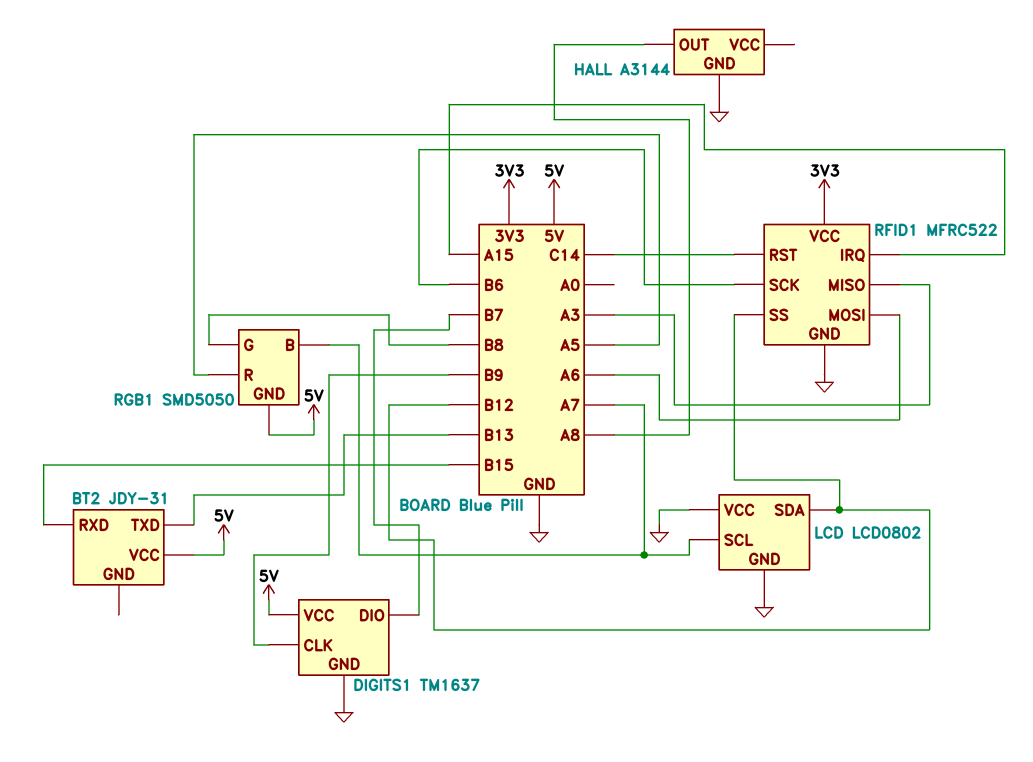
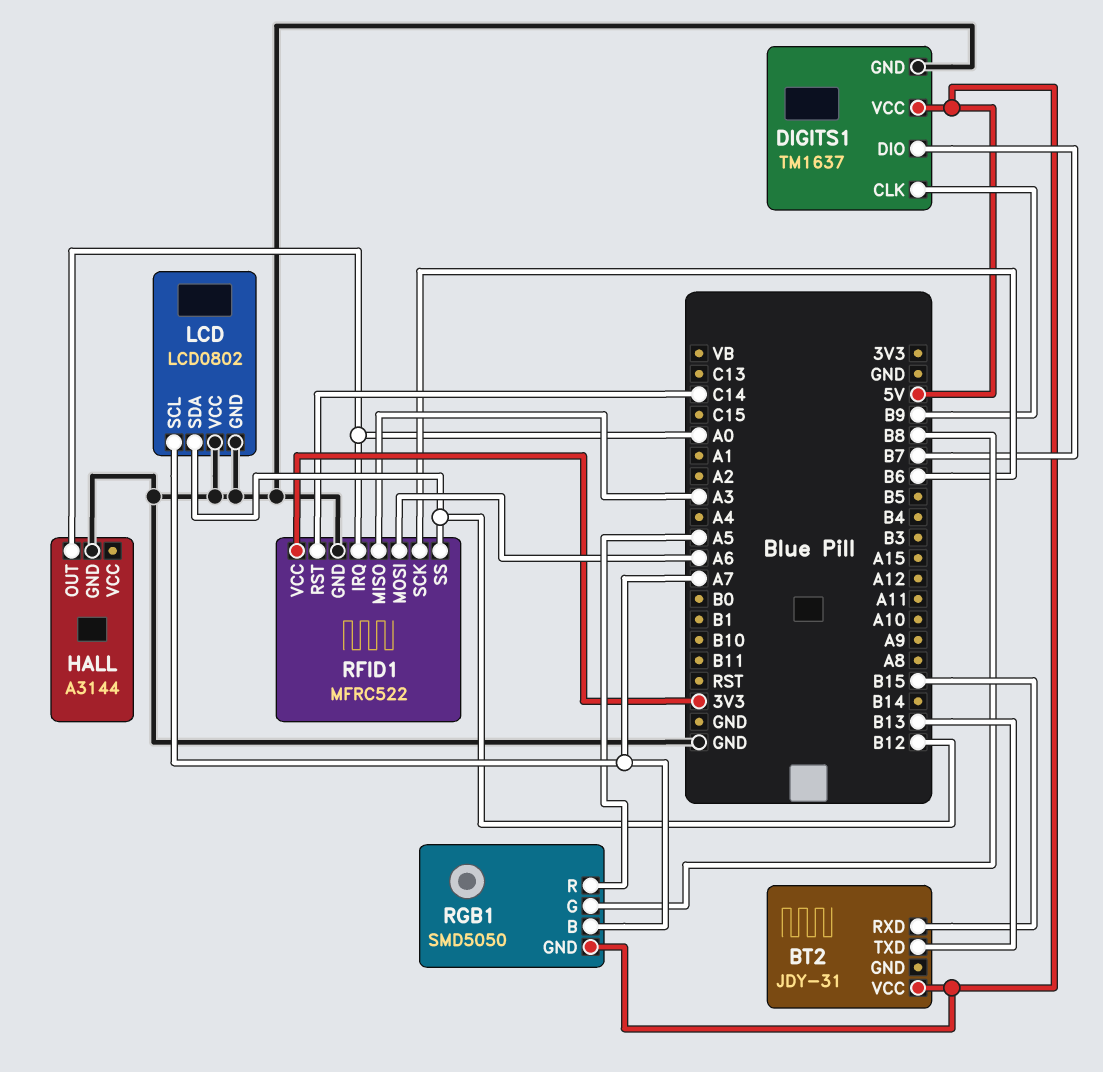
HALL pin OUT: A8 -> A0
RFID1 pin IRQ: A15 -> A0

